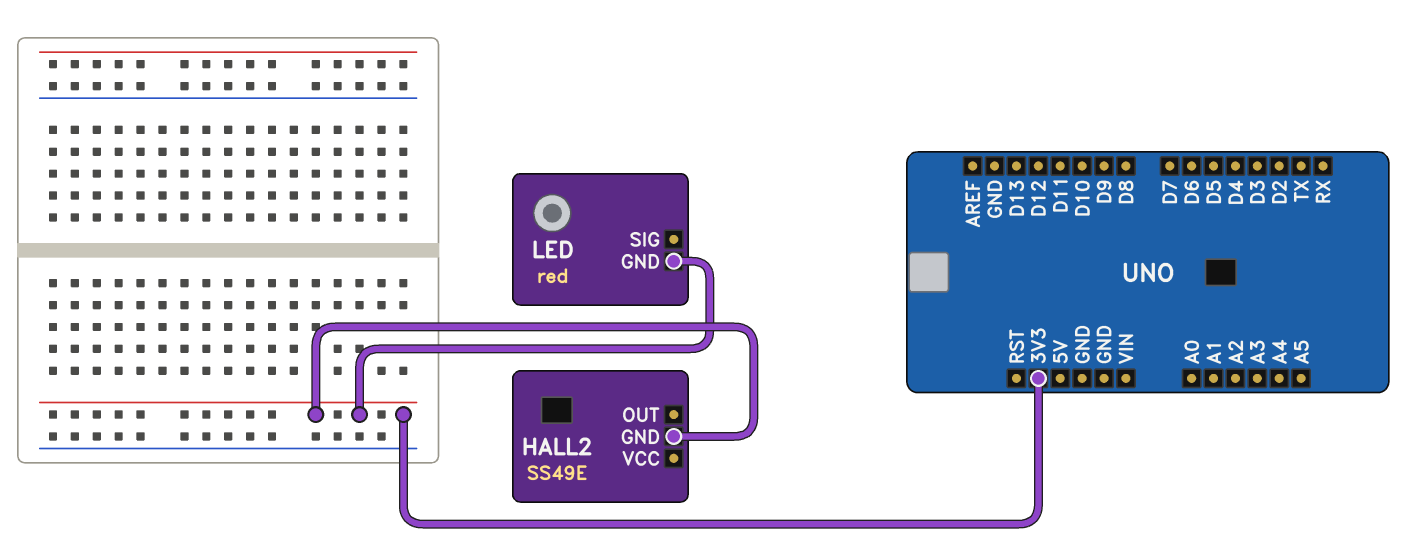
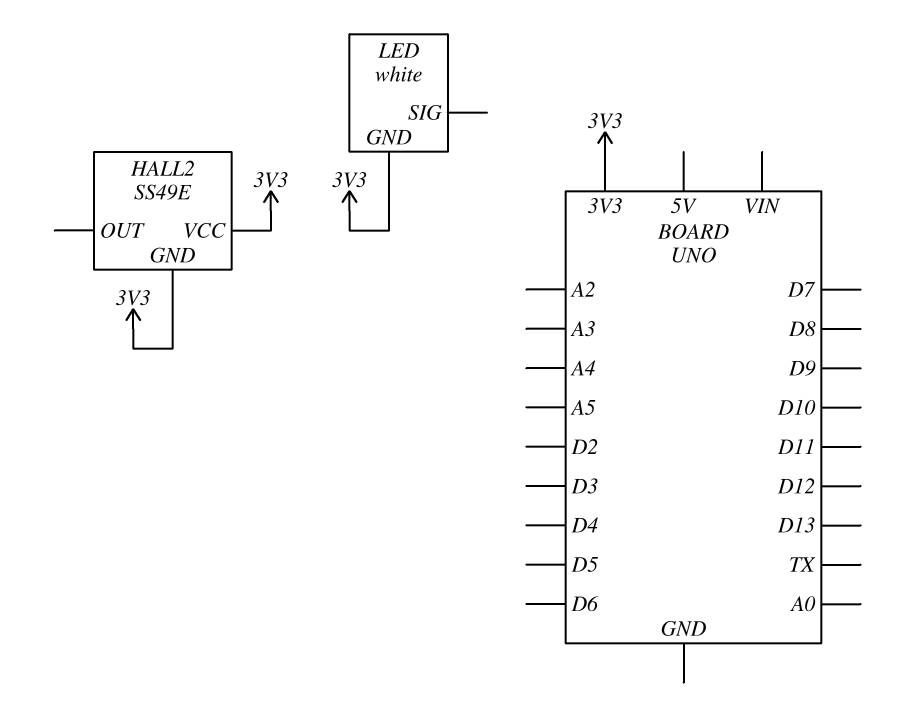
HALL2 pin VCC: none -> 3V3
LED: red -> white

